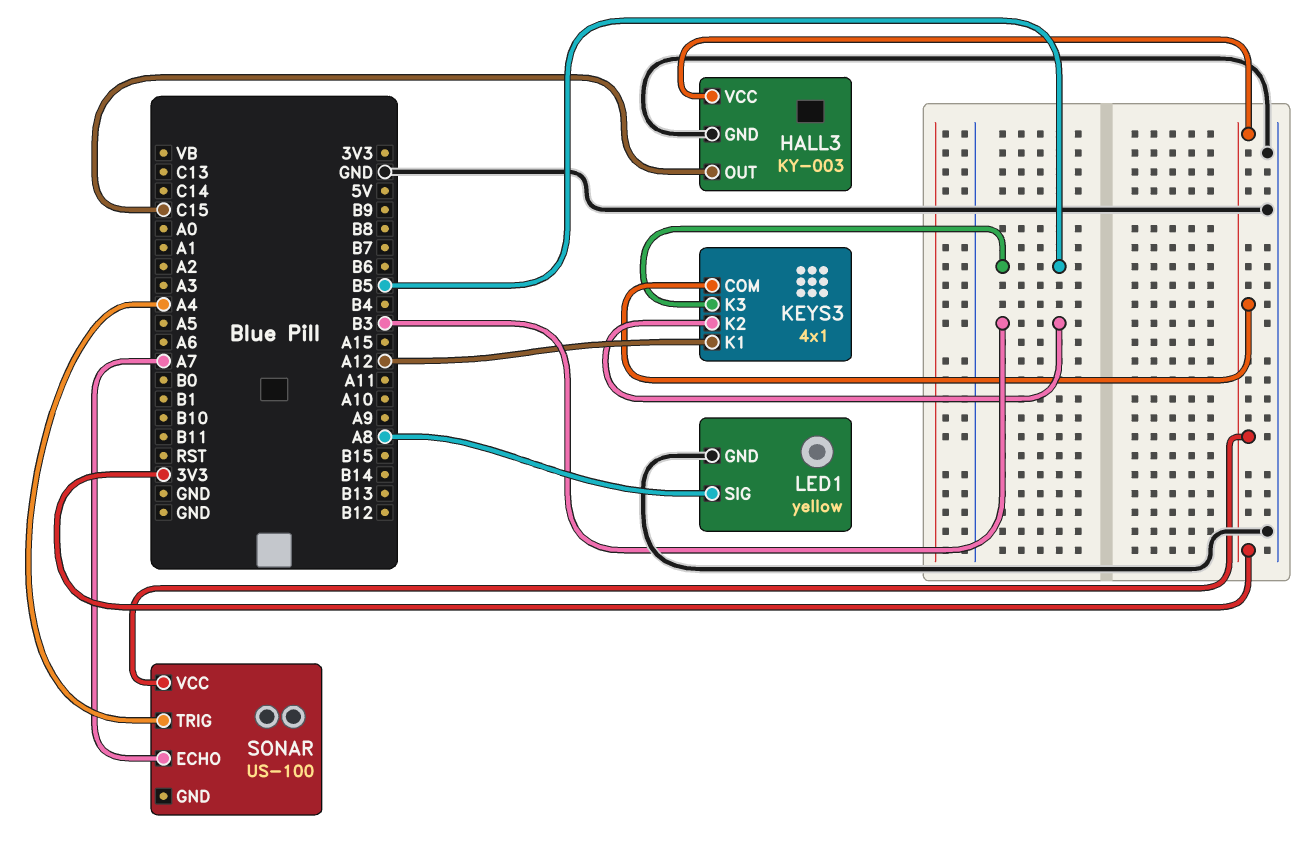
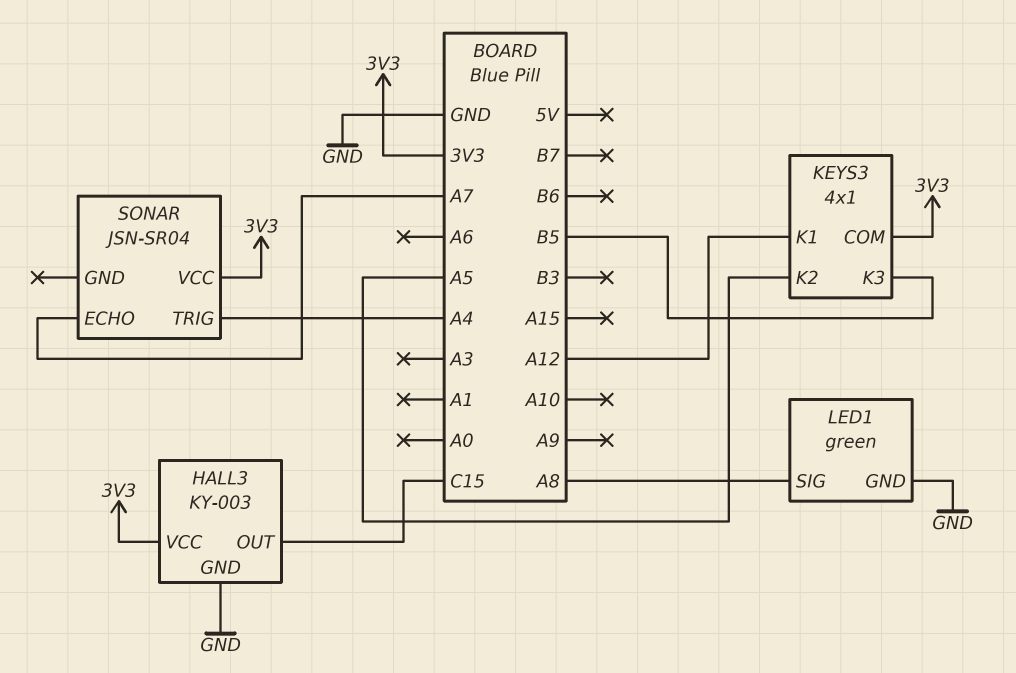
KEYS3 pin K2: B3 -> A5
LED1: yellow -> green
SONAR: US-100 -> JSN-SR04

